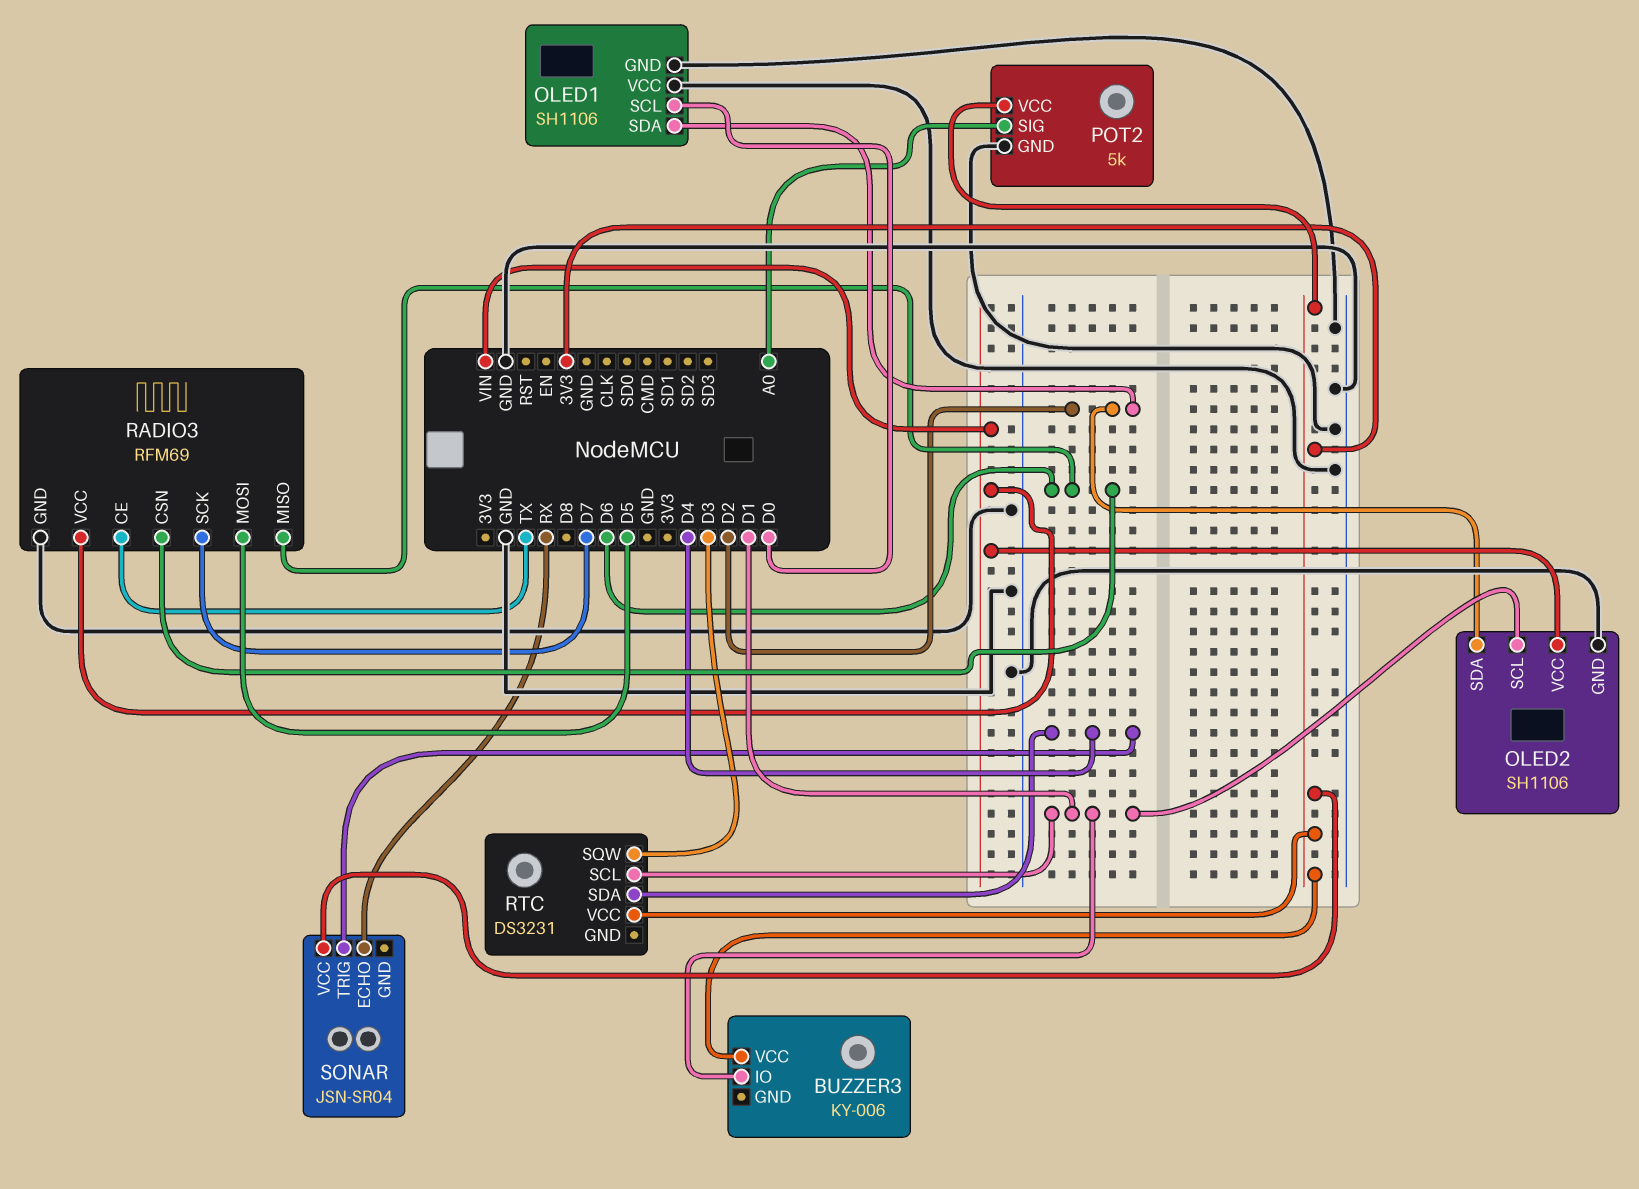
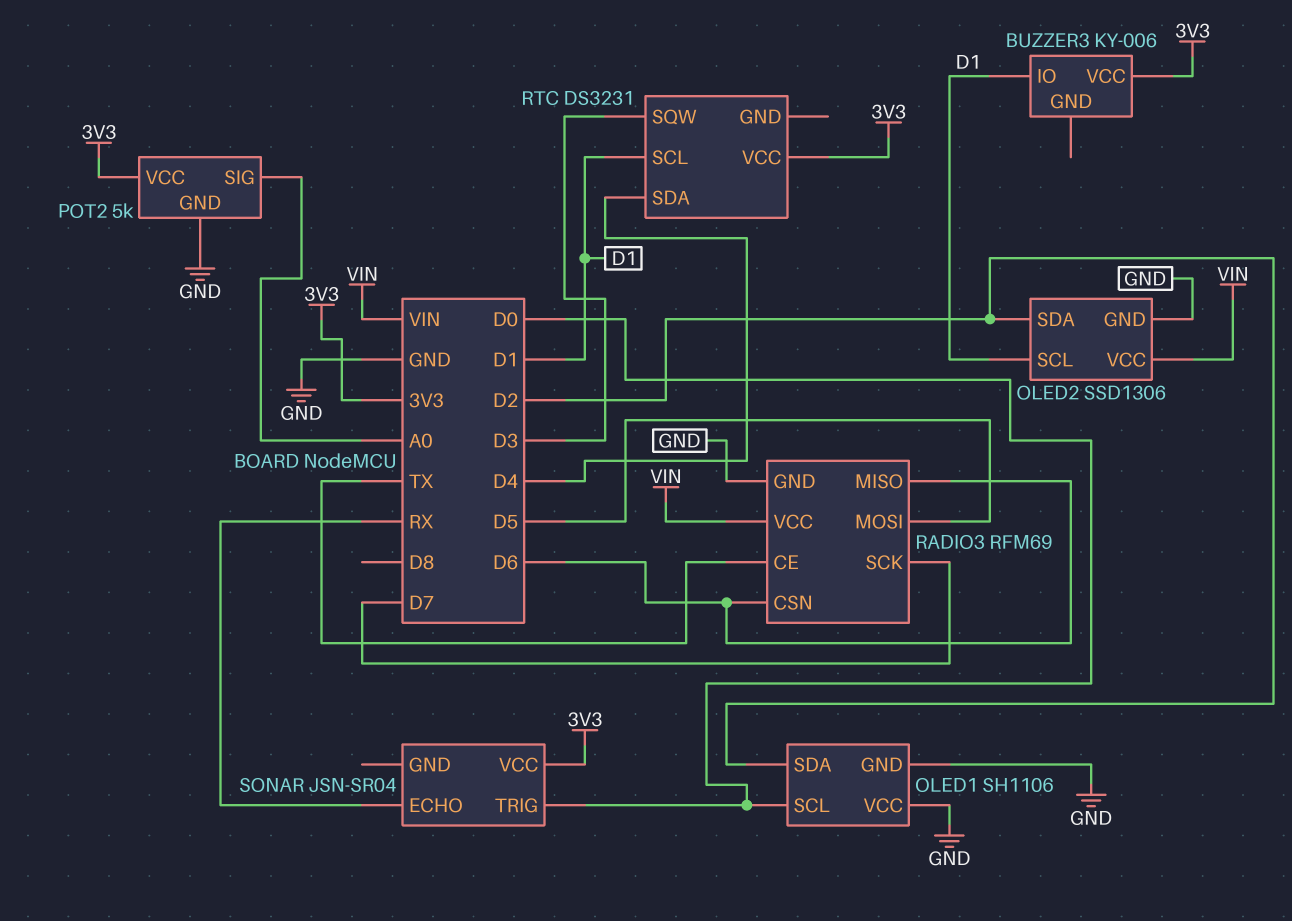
OLED2: SH1106 -> SSD1306
SONAR pin TRIG: D4 -> D0

